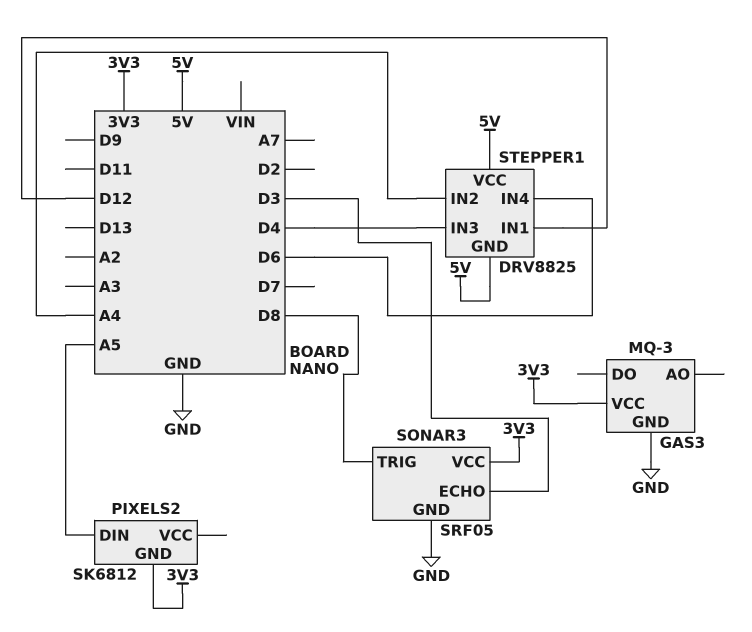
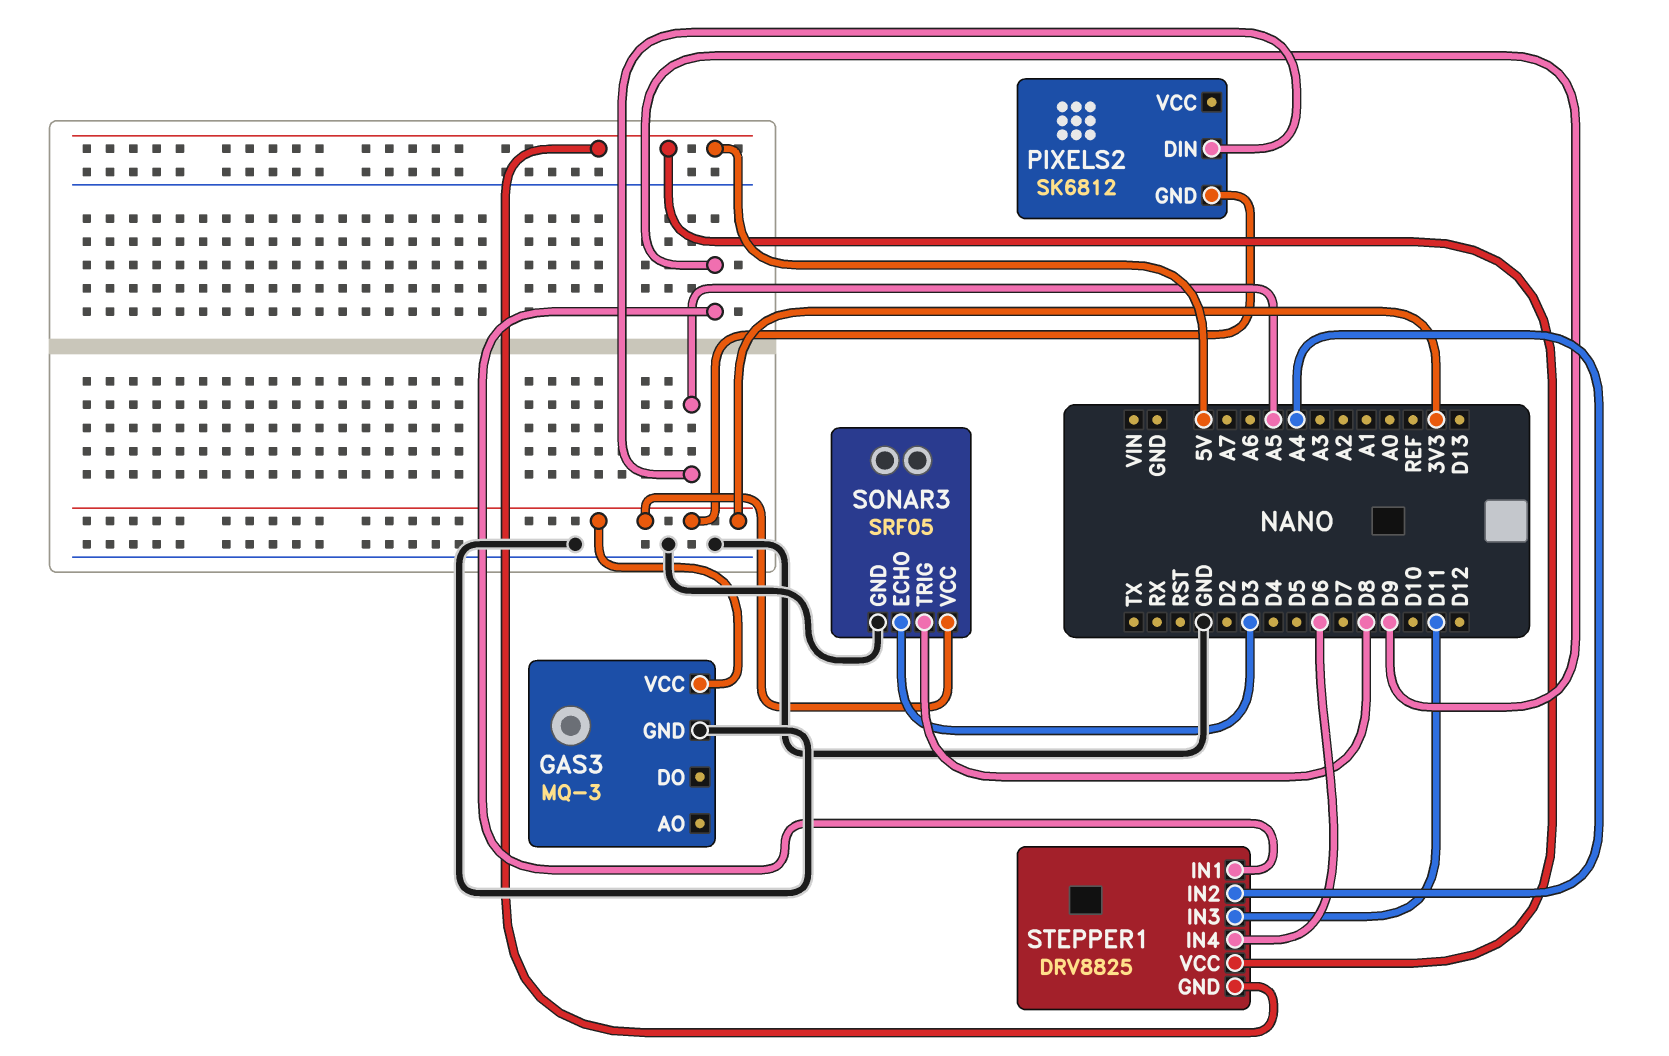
STEPPER1 pin IN1: D12 -> D9
STEPPER1 pin IN3: D4 -> D11

